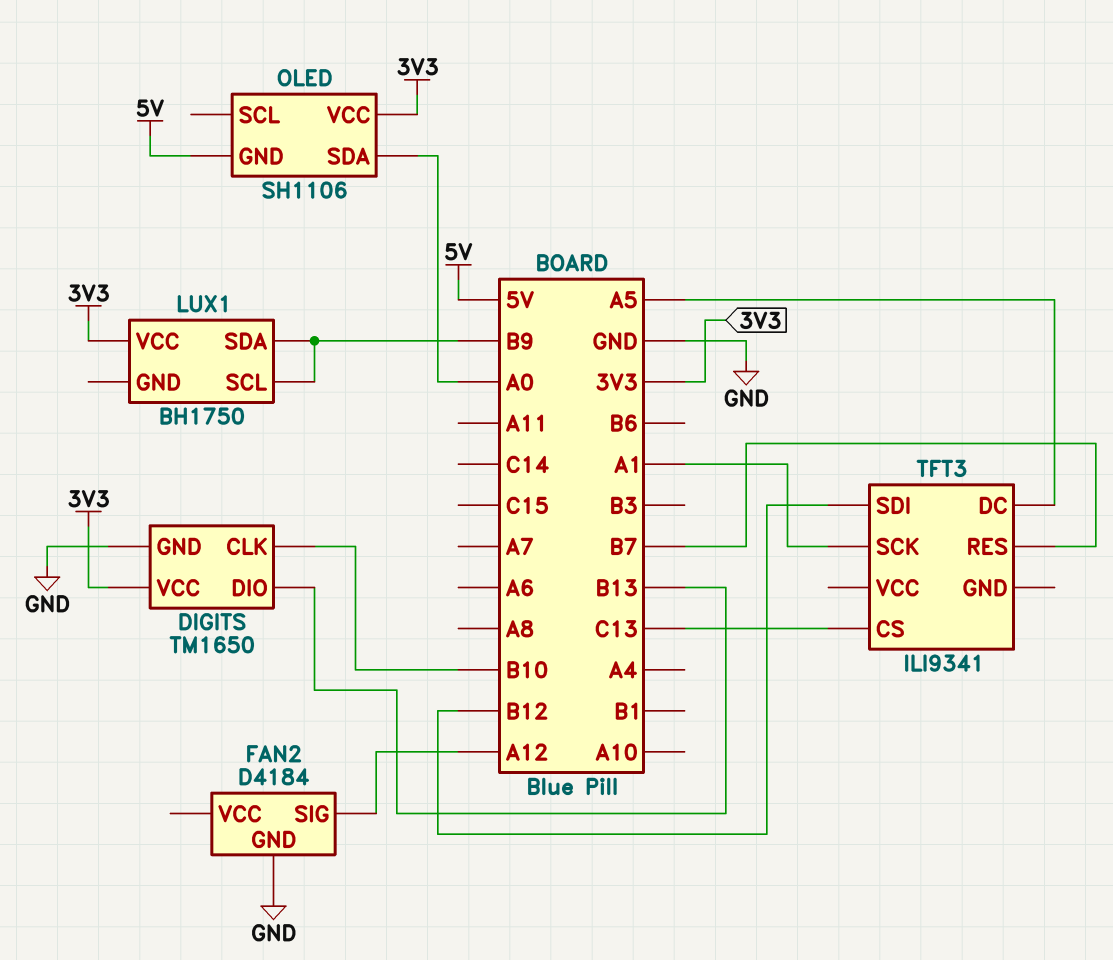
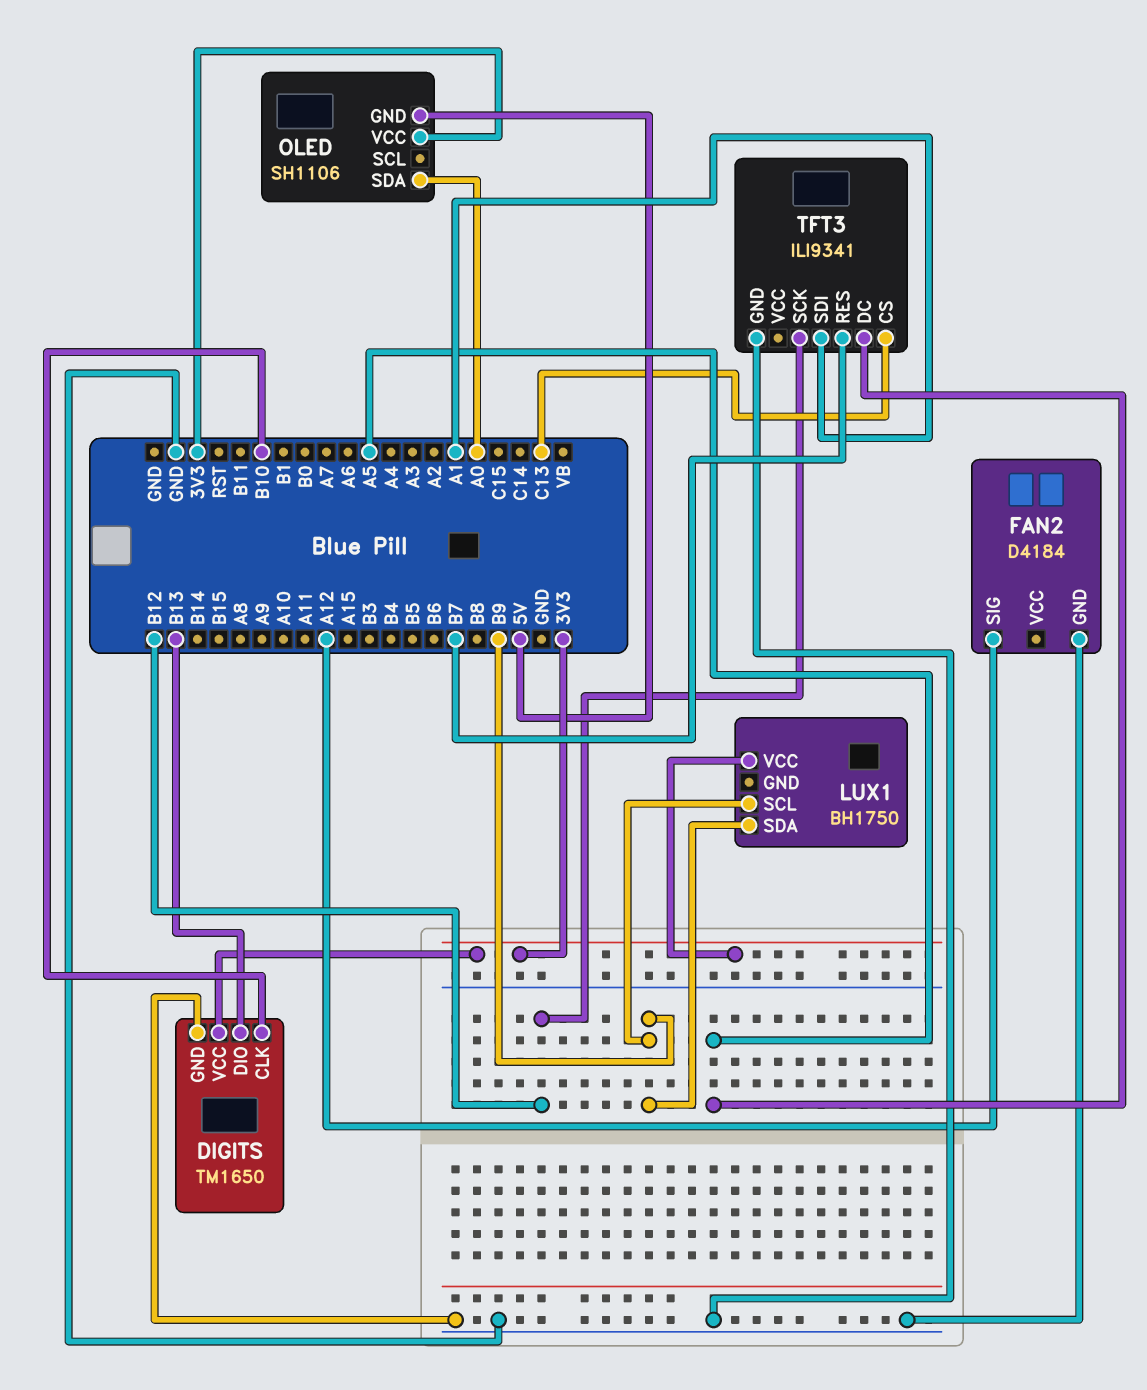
TFT3 pin GND: none -> GND
TFT3 pin SCK: A1 -> B12
TFT3 pin SDI: B12 -> A1

